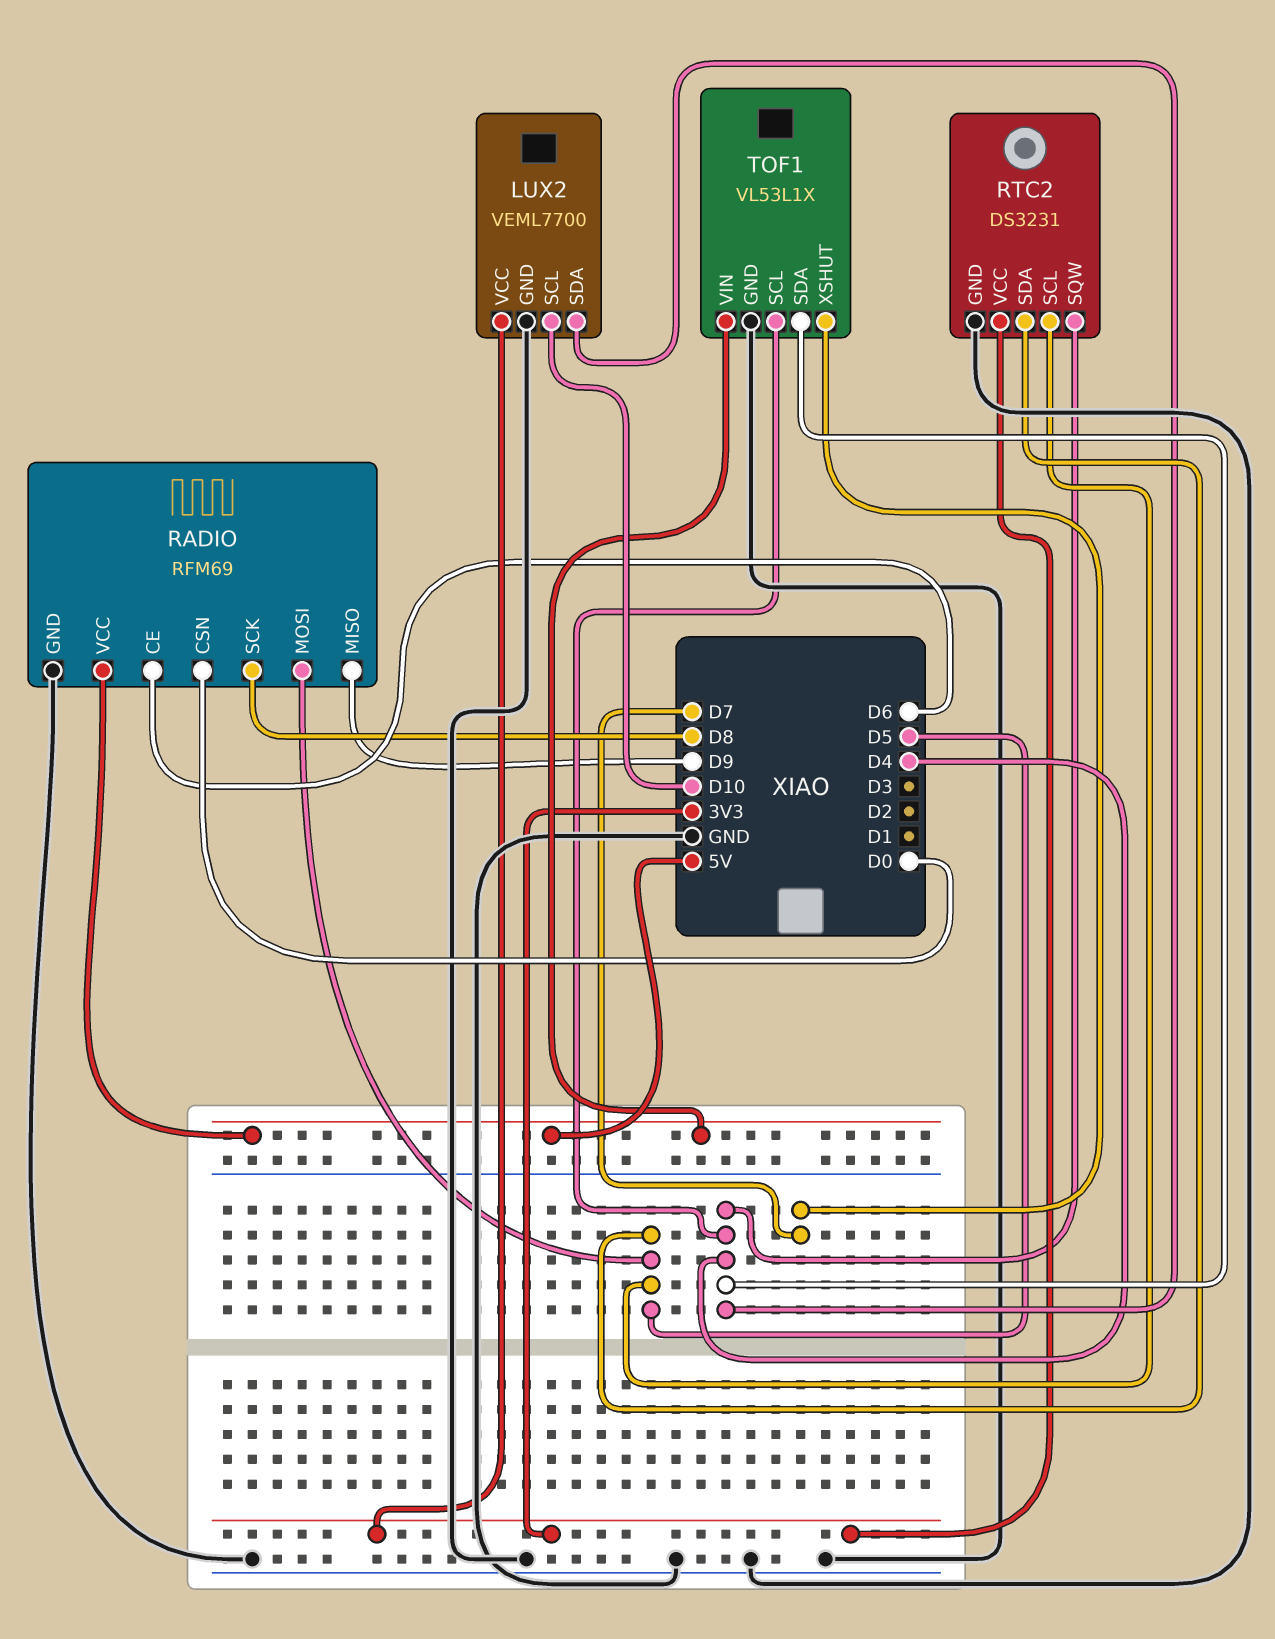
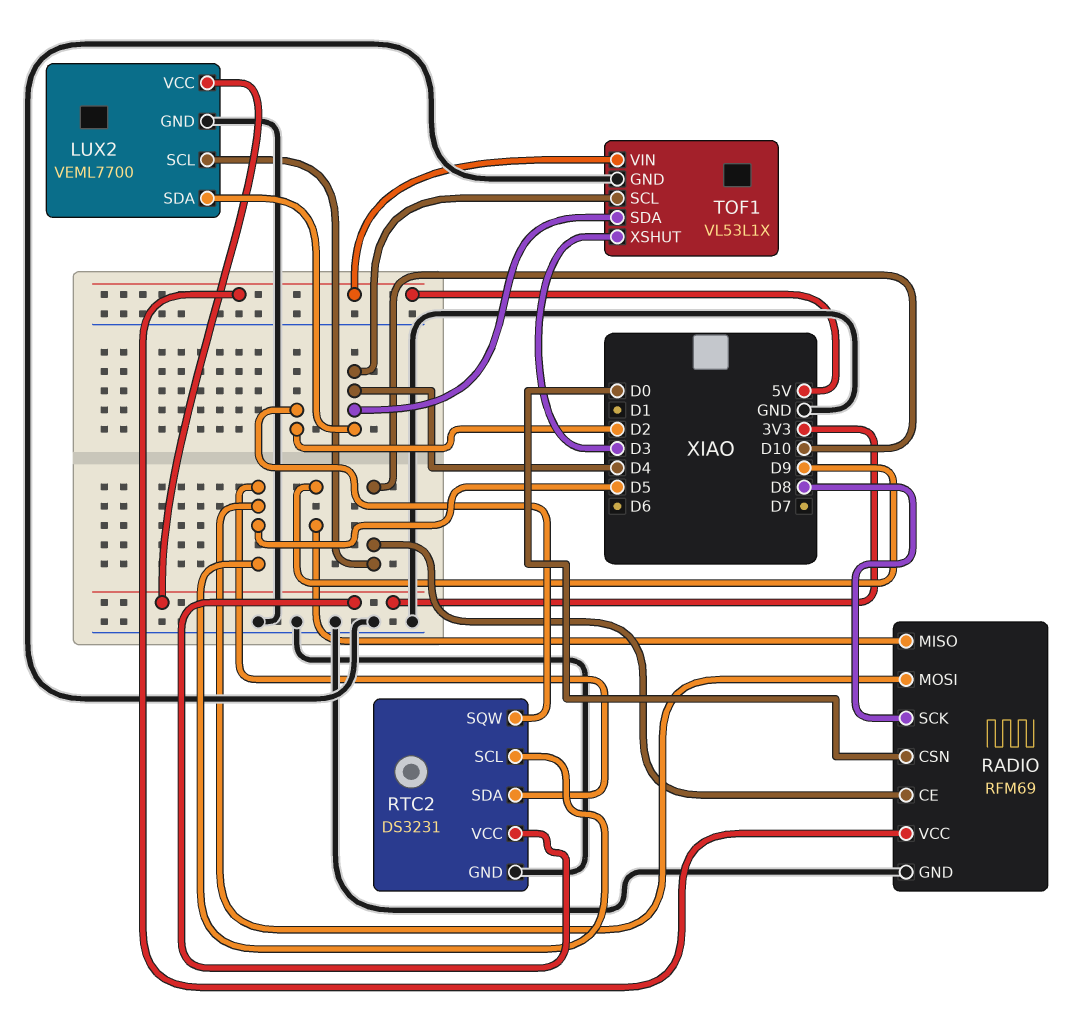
RADIO pin CE: D6 -> D10
RTC2 pin SQW: D4 -> D2
TOF1 pin XSHUT: D7 -> D3

